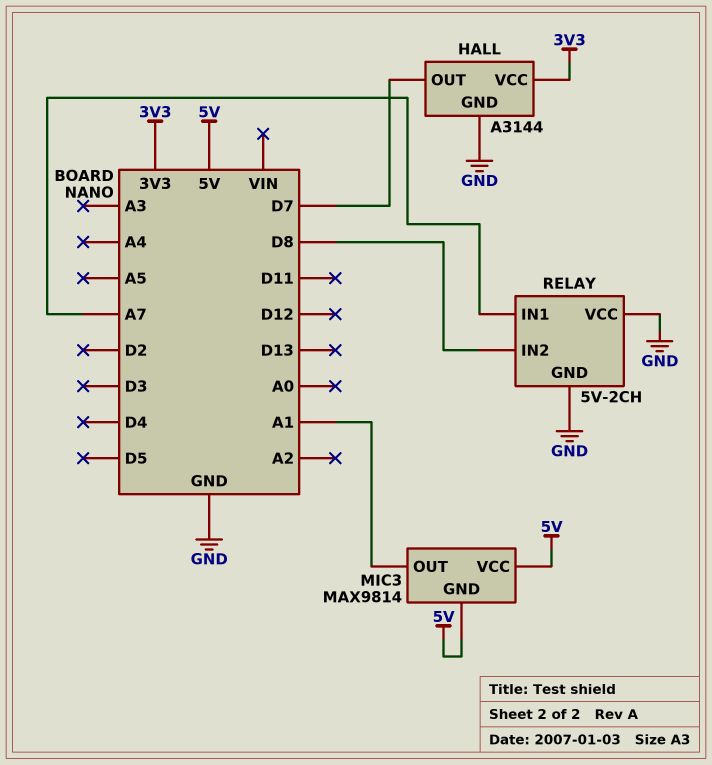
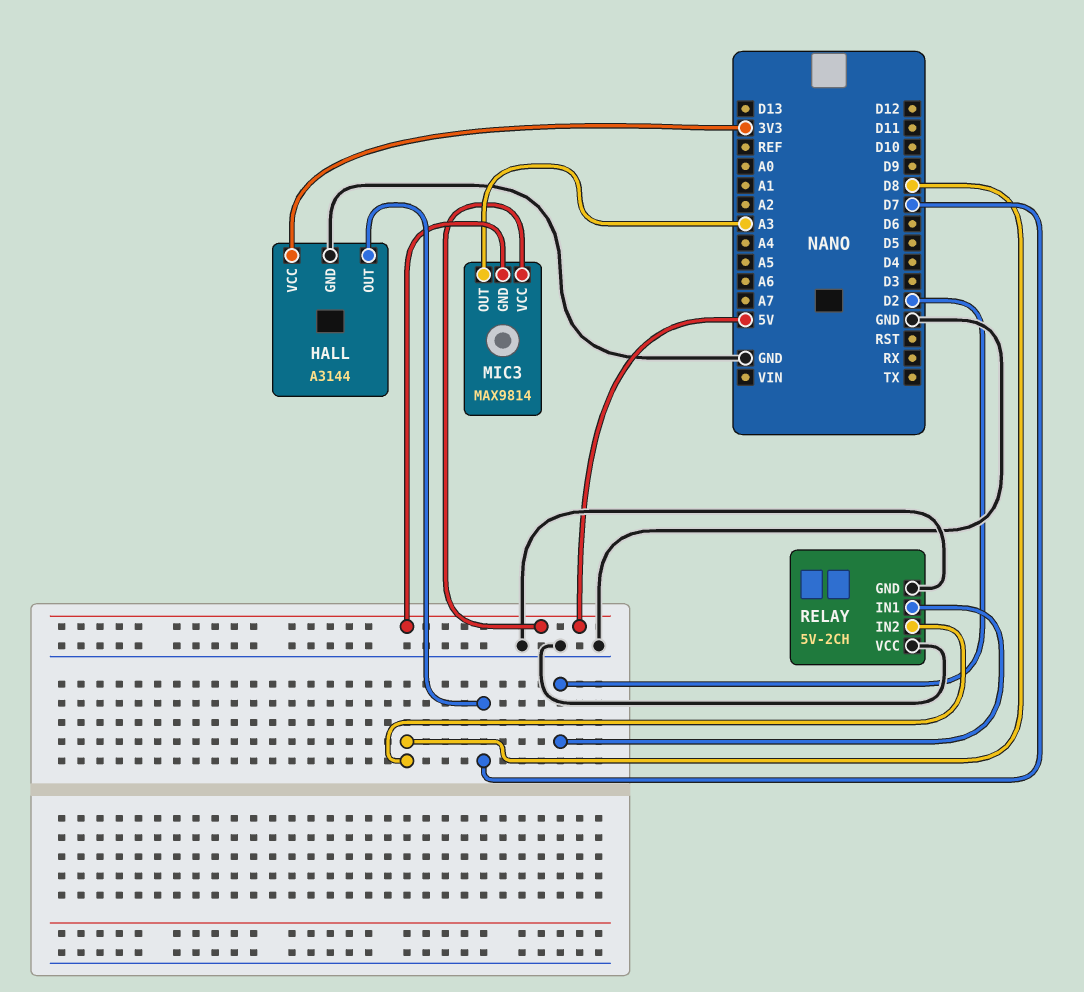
MIC3 pin OUT: A1 -> A3
RELAY pin IN1: A7 -> D2

